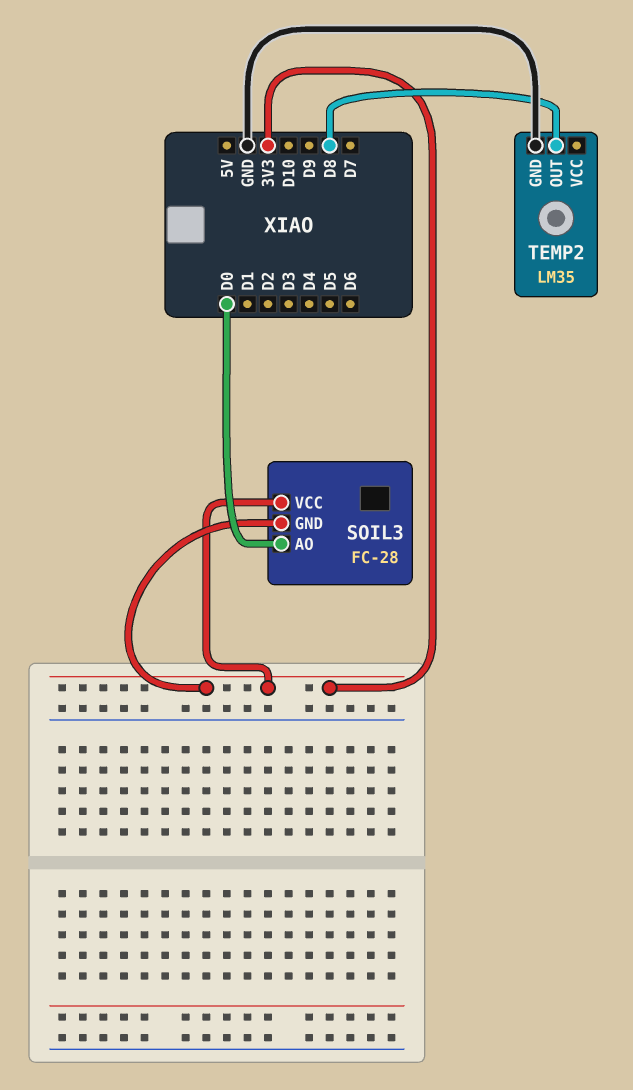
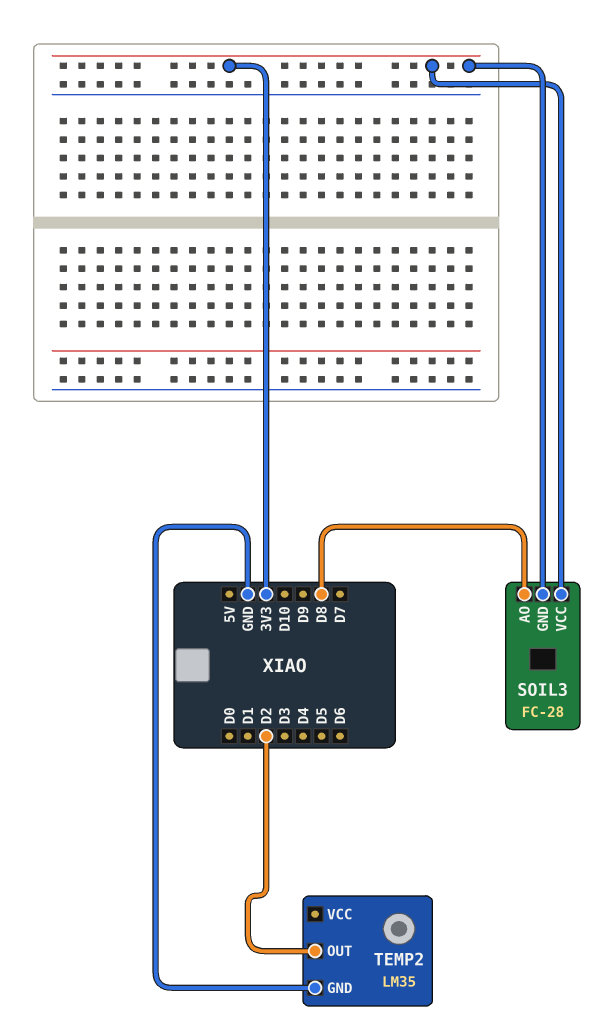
SOIL3 pin AO: D0 -> D8
TEMP2 pin OUT: D8 -> D2

